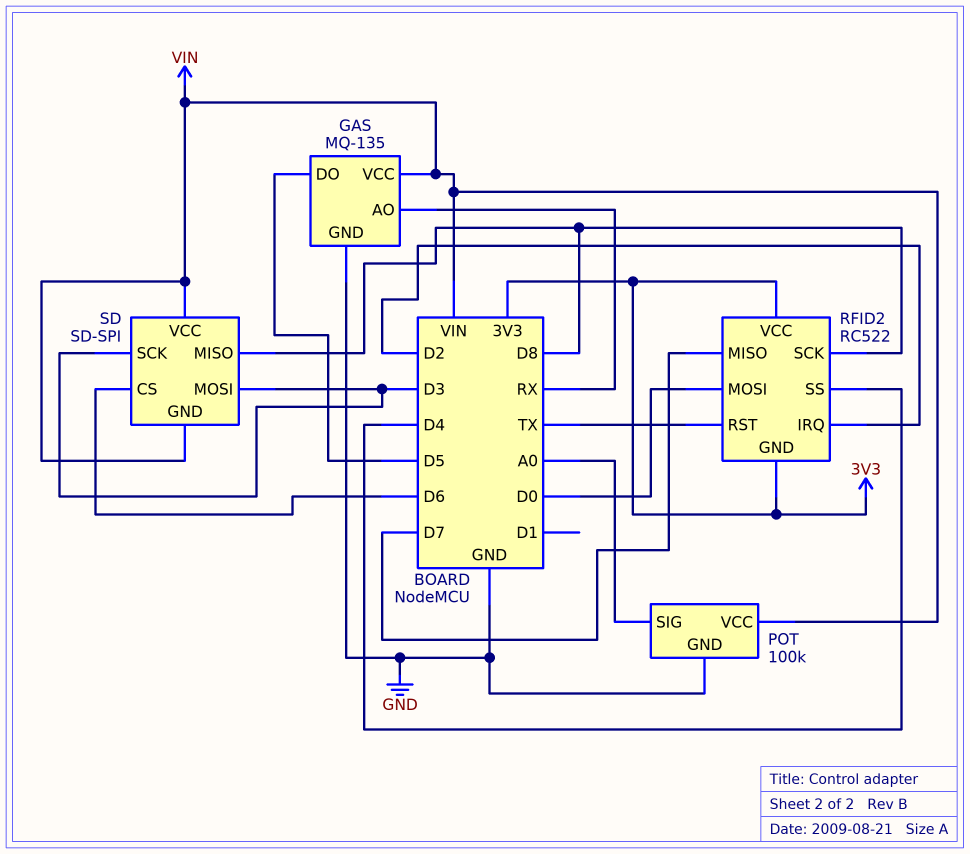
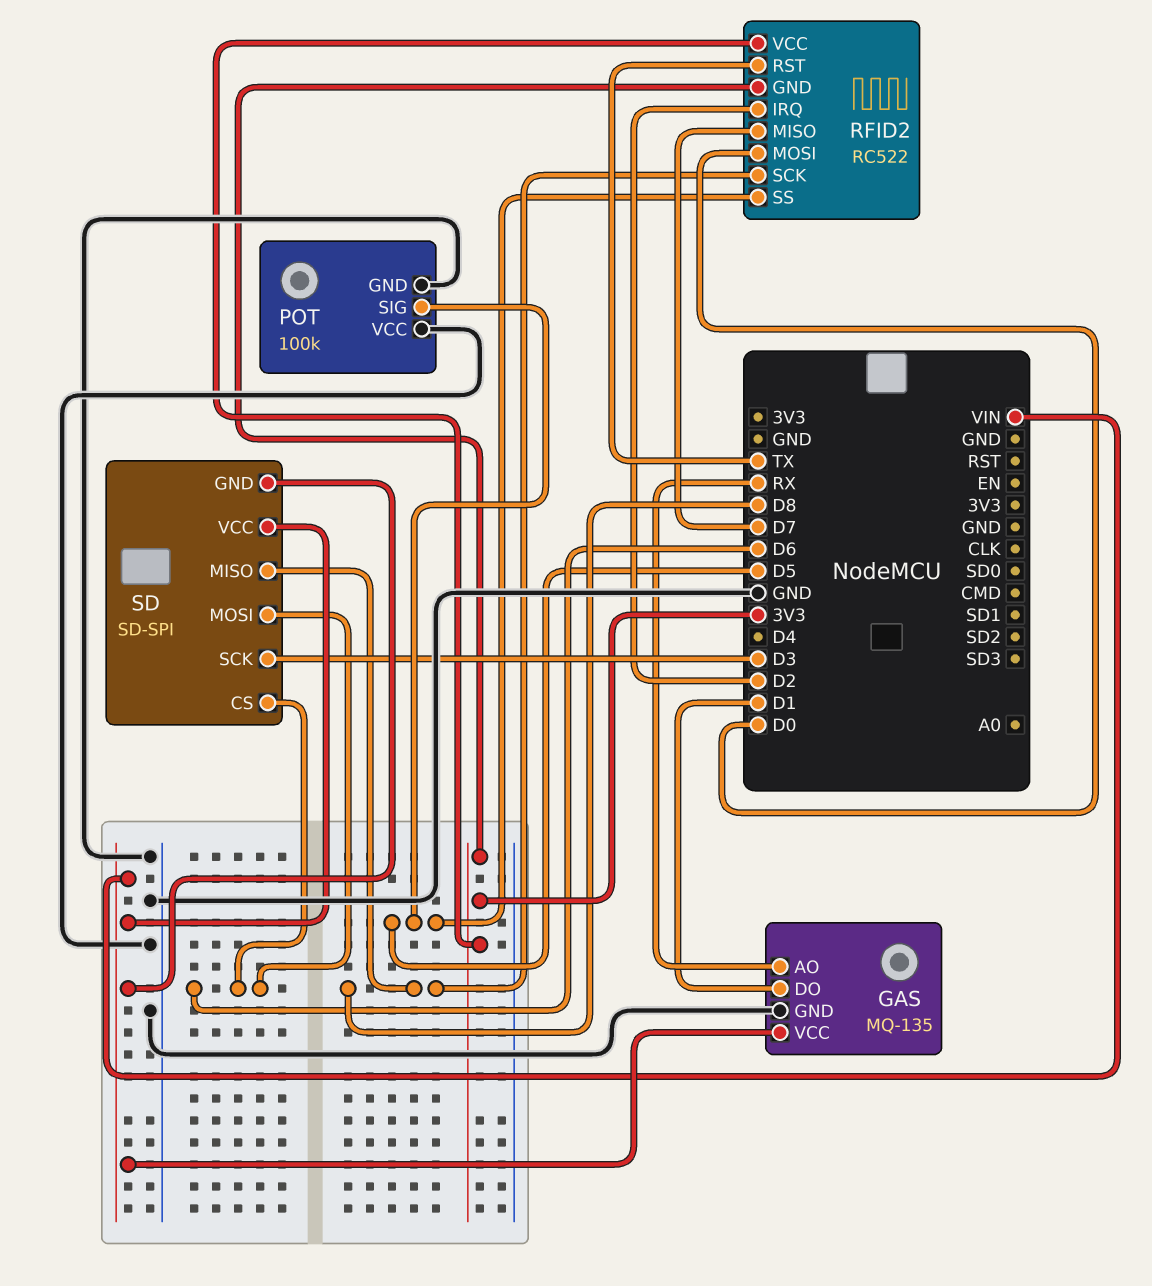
GAS pin DO: D5 -> D1
POT pin SIG: A0 -> D5
POT pin VCC: VIN -> GND
RFID2 pin SS: D4 -> D5
SD pin MOSI: D3 -> D6

